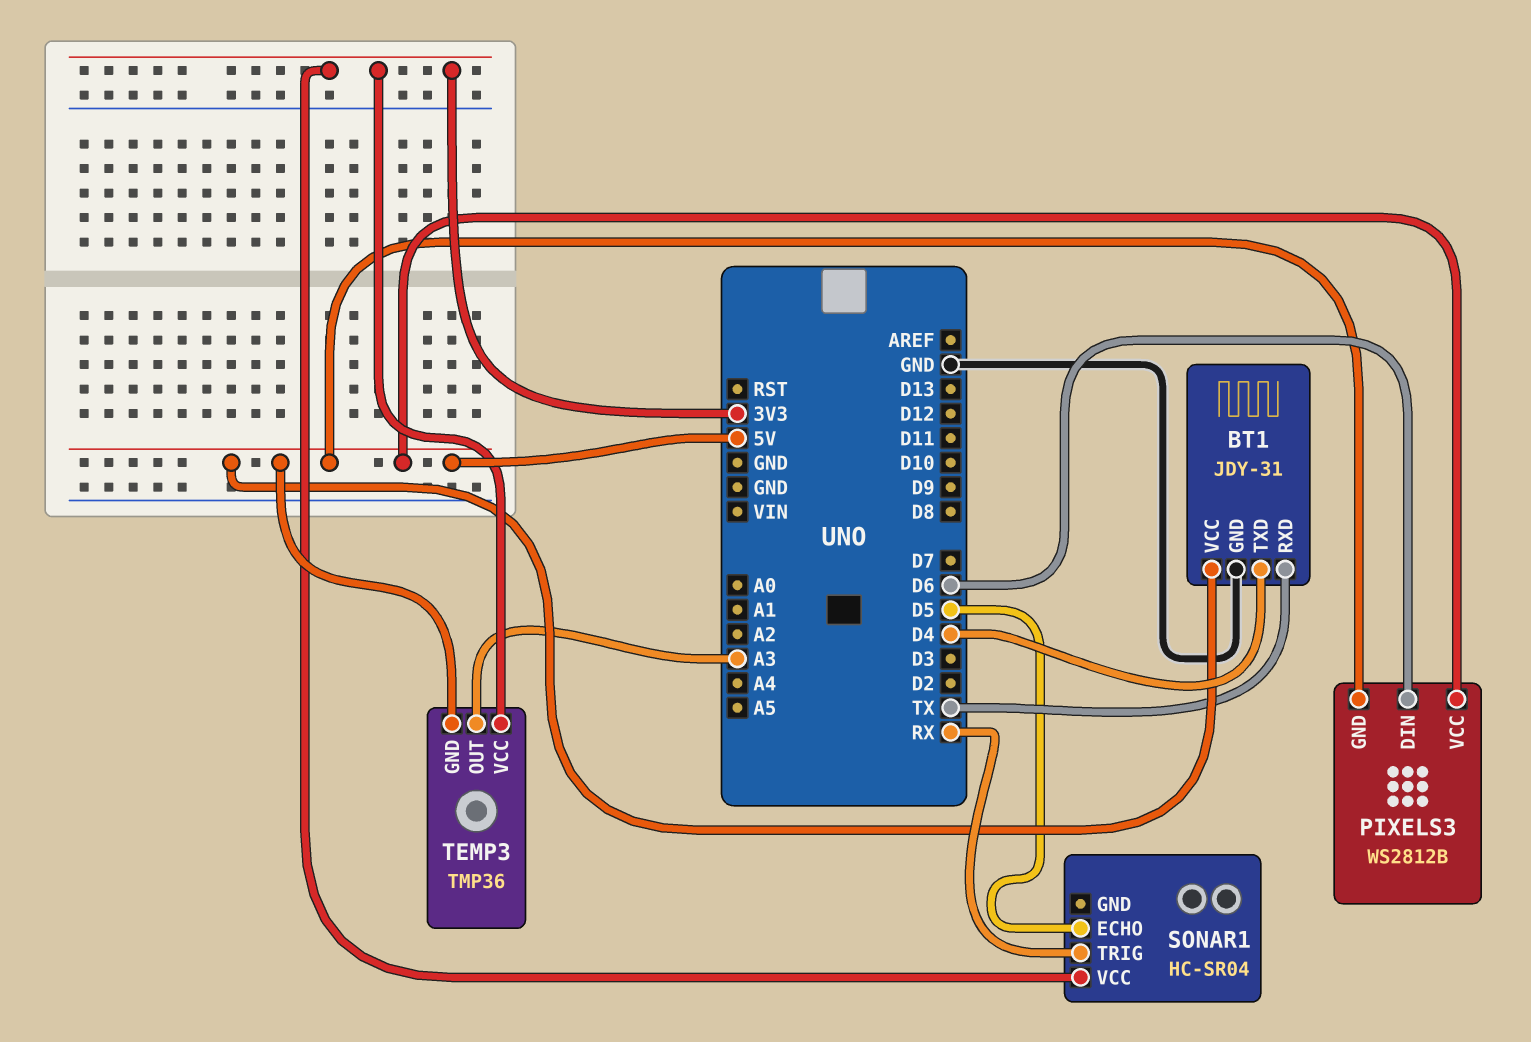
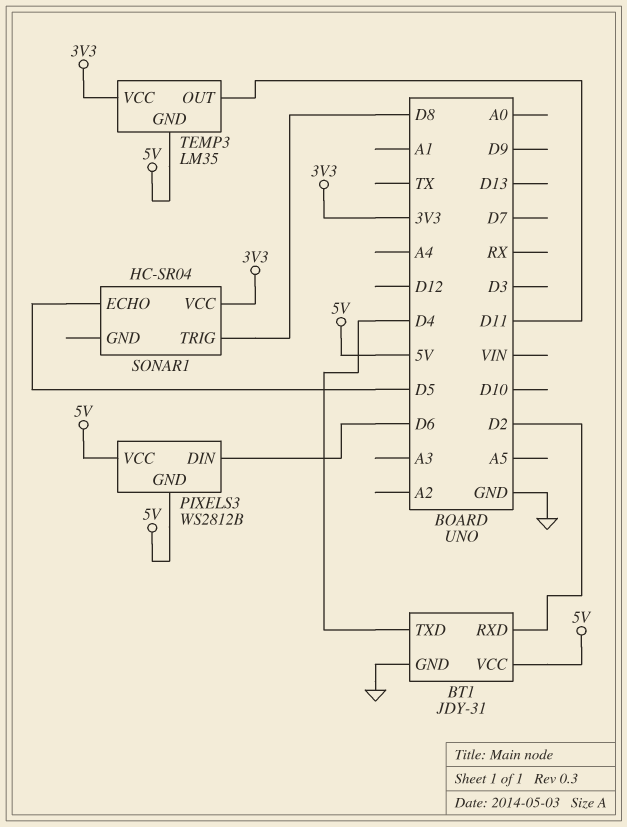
BT1 pin RXD: TX -> D2
SONAR1 pin TRIG: RX -> D8
TEMP3: TMP36 -> LM35
TEMP3 pin OUT: A3 -> D11

